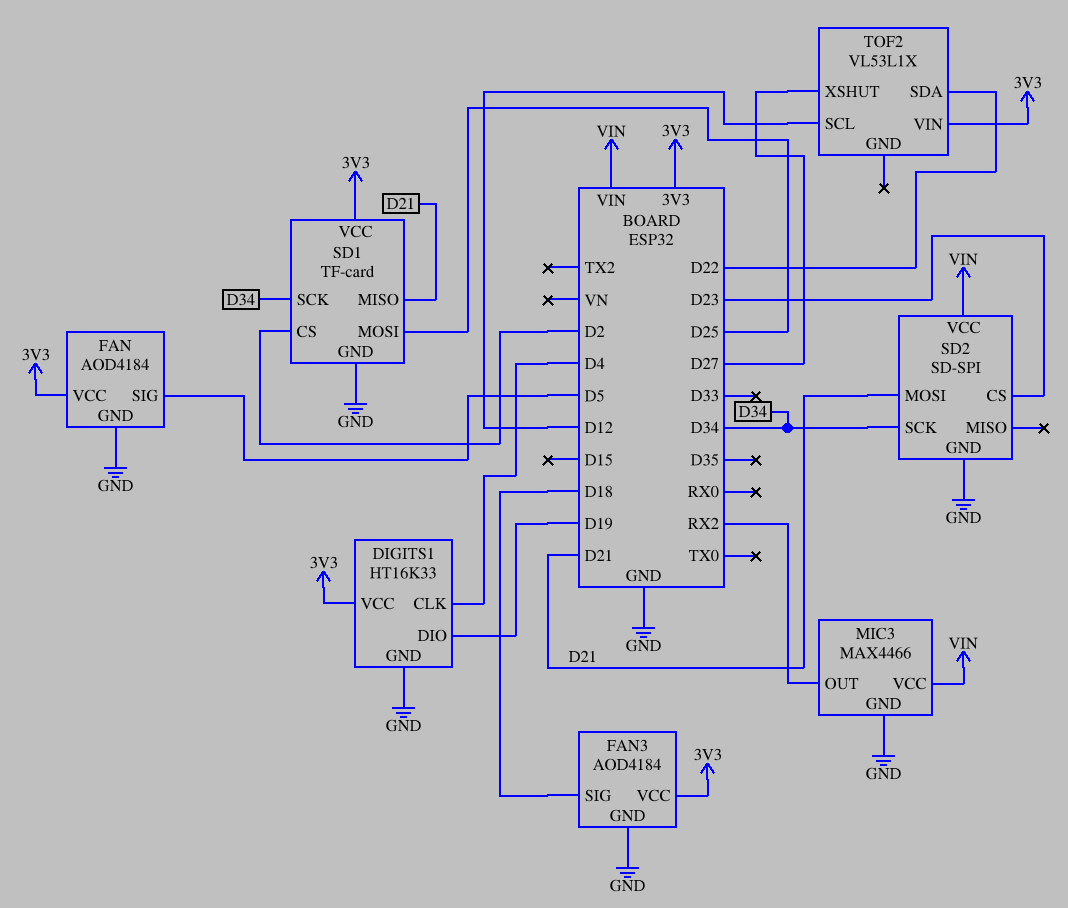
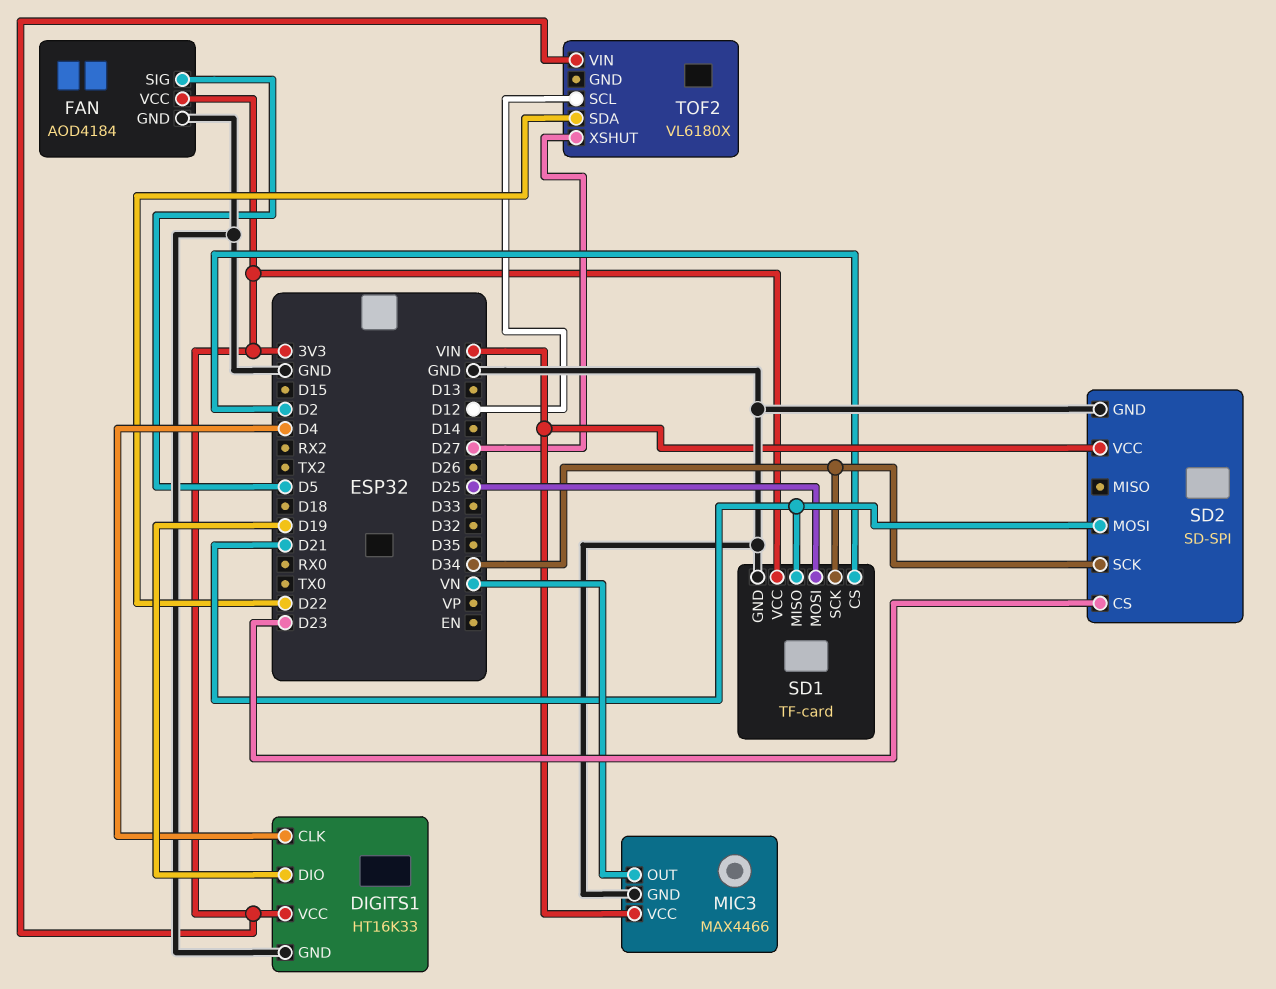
FAN3: AOD4184 -> none
FAN3 pin GND: GND -> none
FAN3 pin SIG: D18 -> none
FAN3 pin VCC: 3V3 -> none
MIC3 pin OUT: RX2 -> VN
TOF2: VL53L1X -> VL6180X

